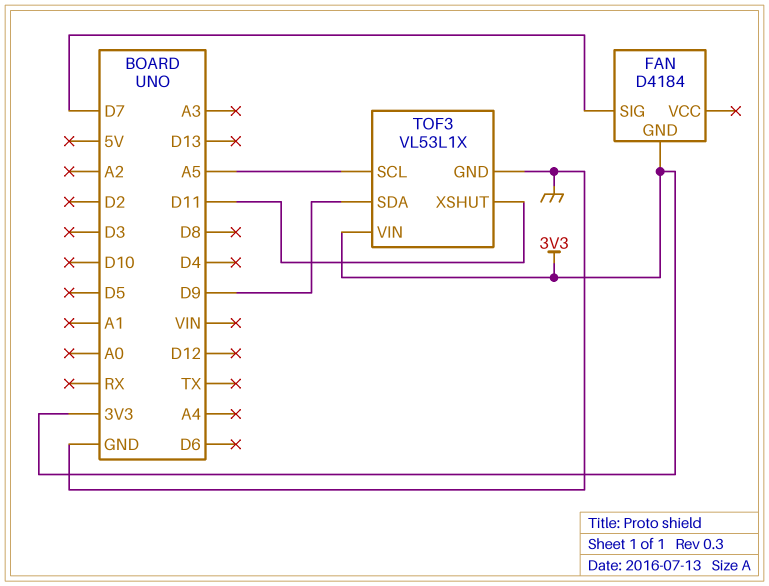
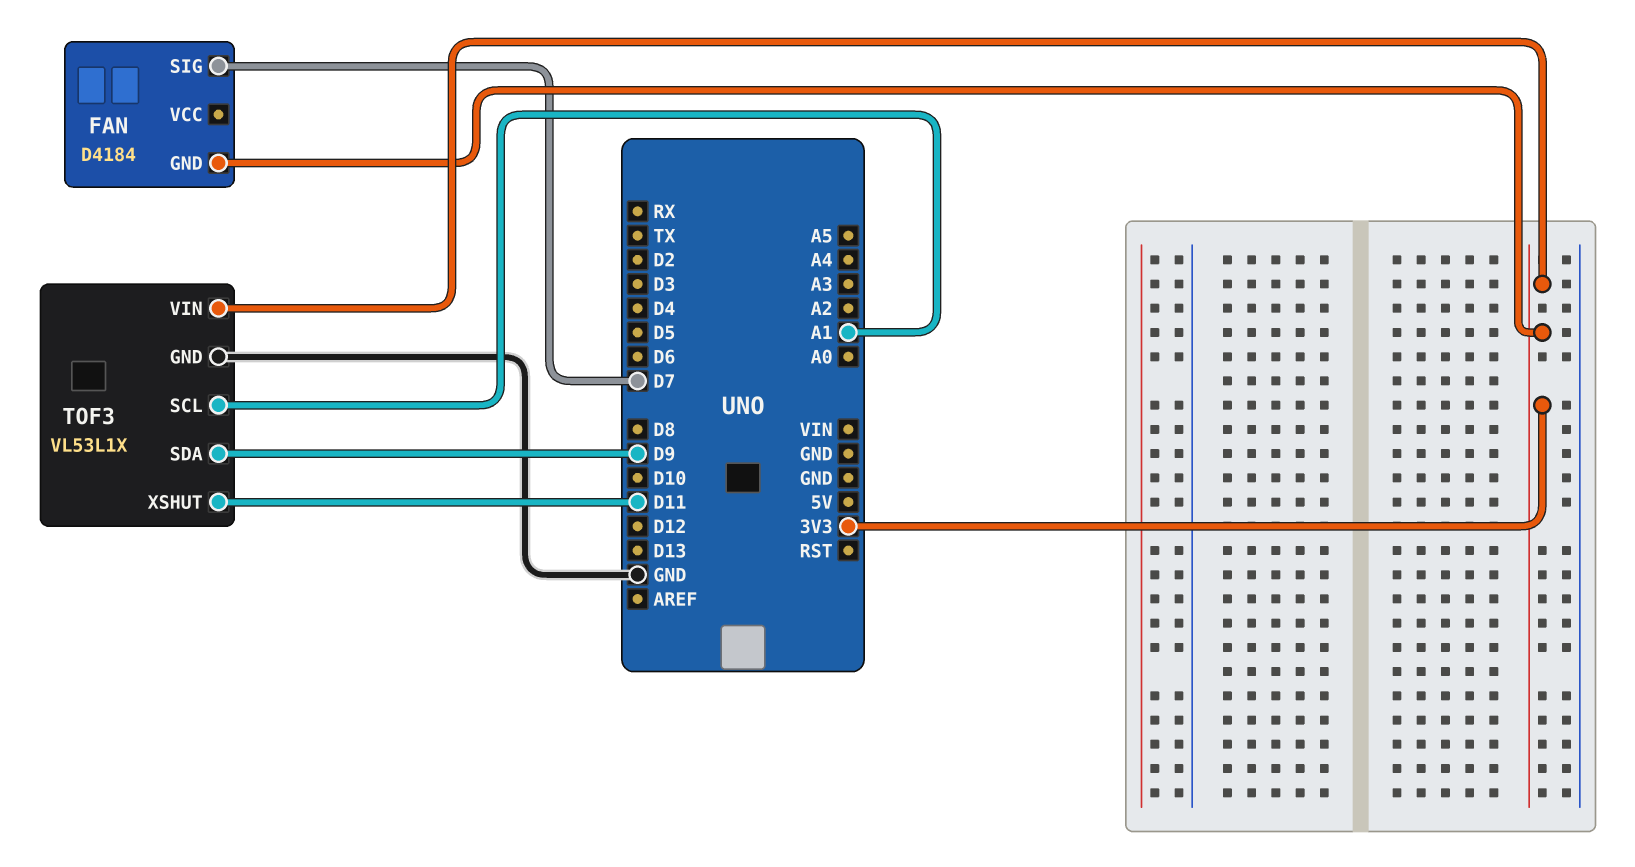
TOF3 pin SCL: A5 -> A1

